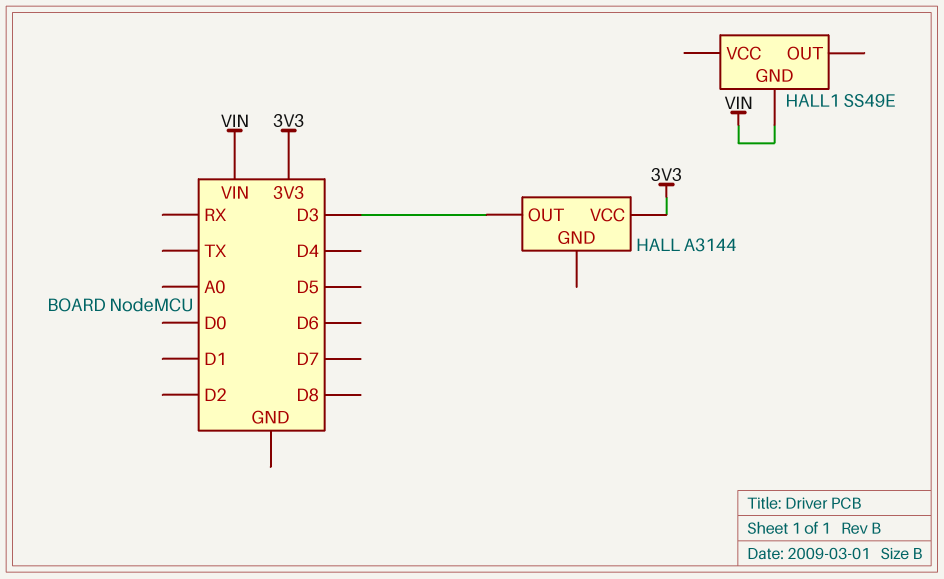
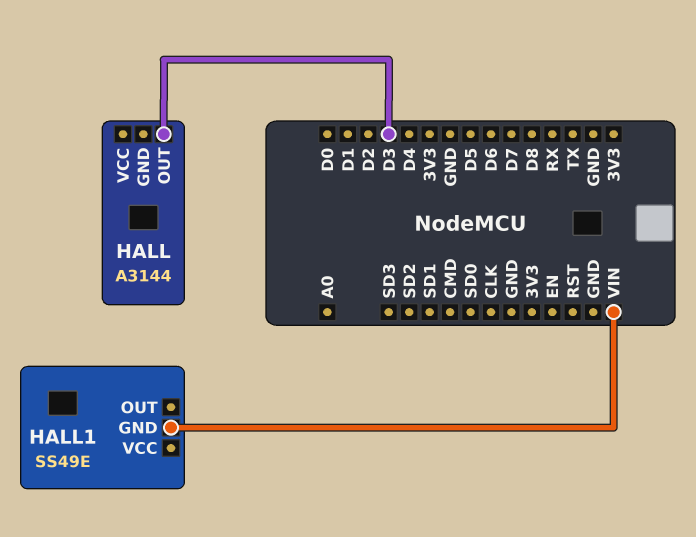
HALL pin VCC: 3V3 -> none

